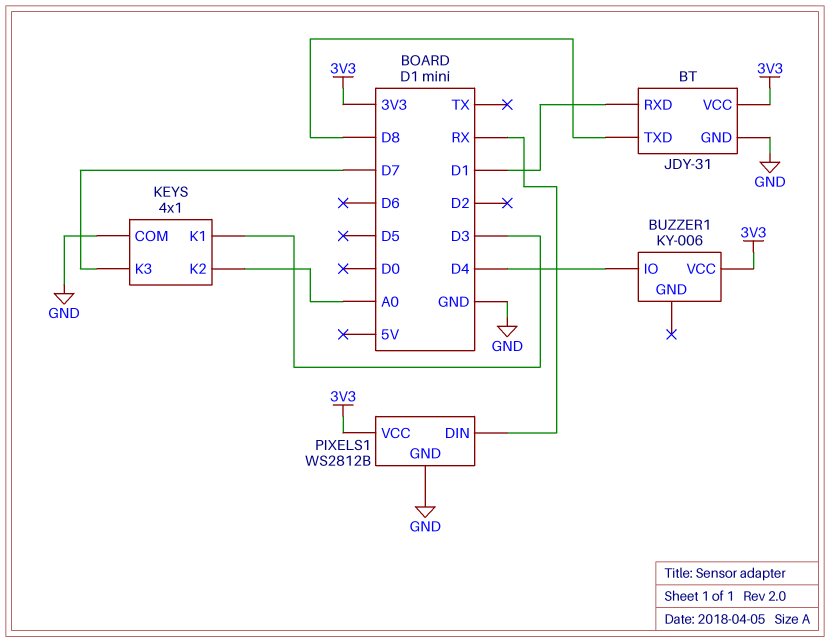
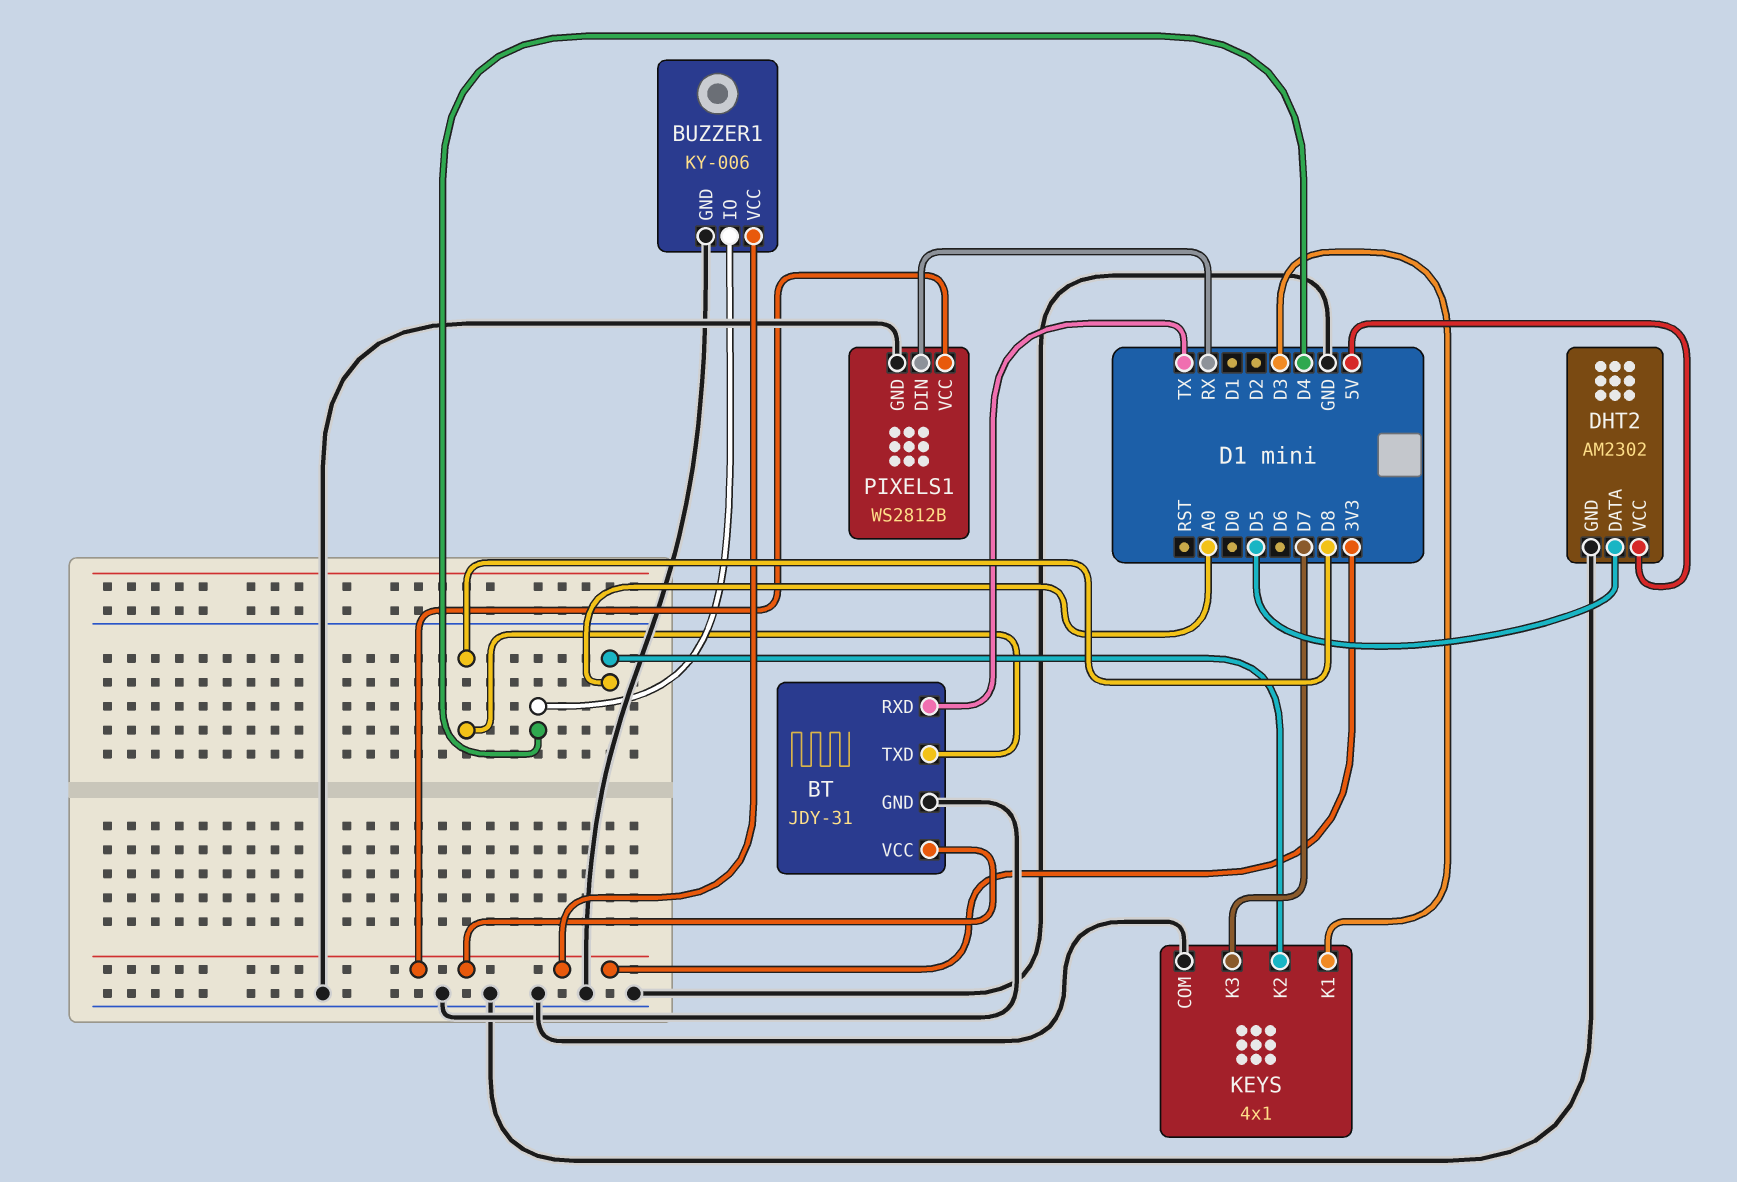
BT pin RXD: D1 -> TX
BUZZER1 pin GND: none -> GND
DHT2: none -> AM2302
DHT2 pin DATA: none -> D5
DHT2 pin GND: none -> GND
DHT2 pin VCC: none -> 5V

